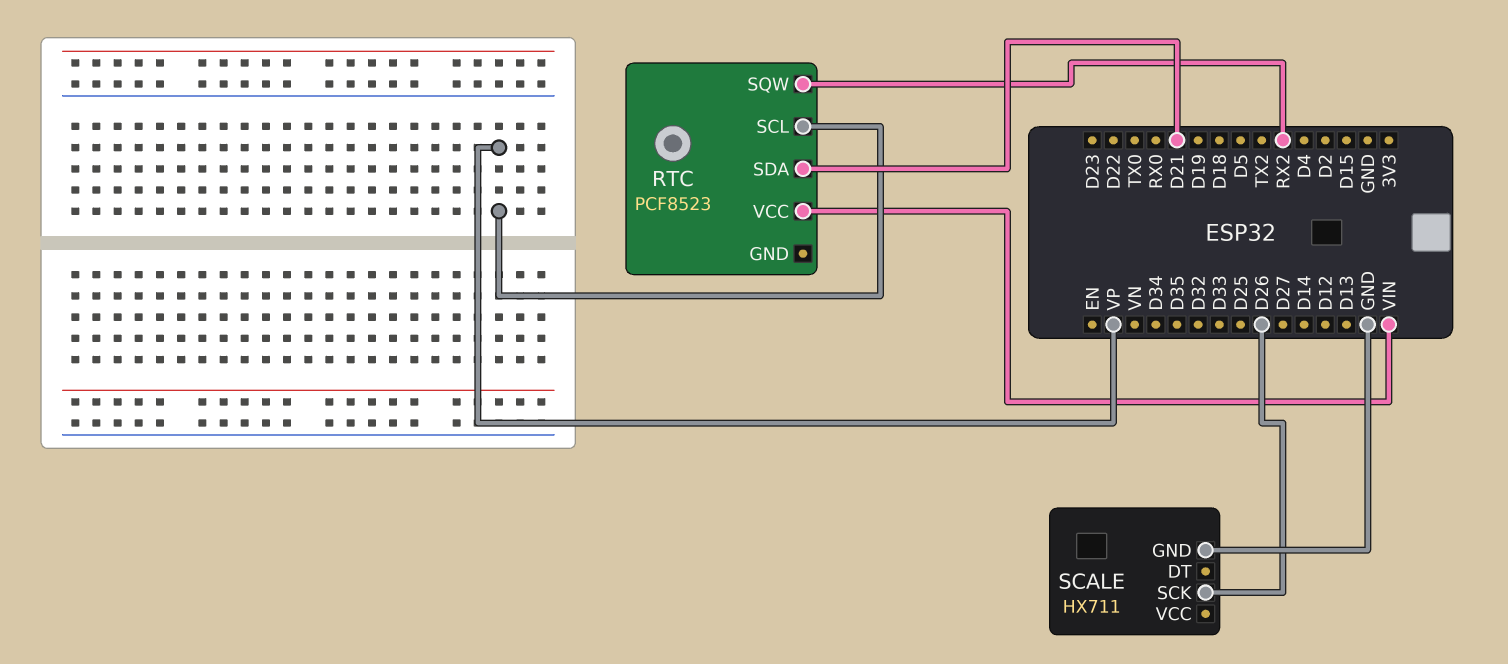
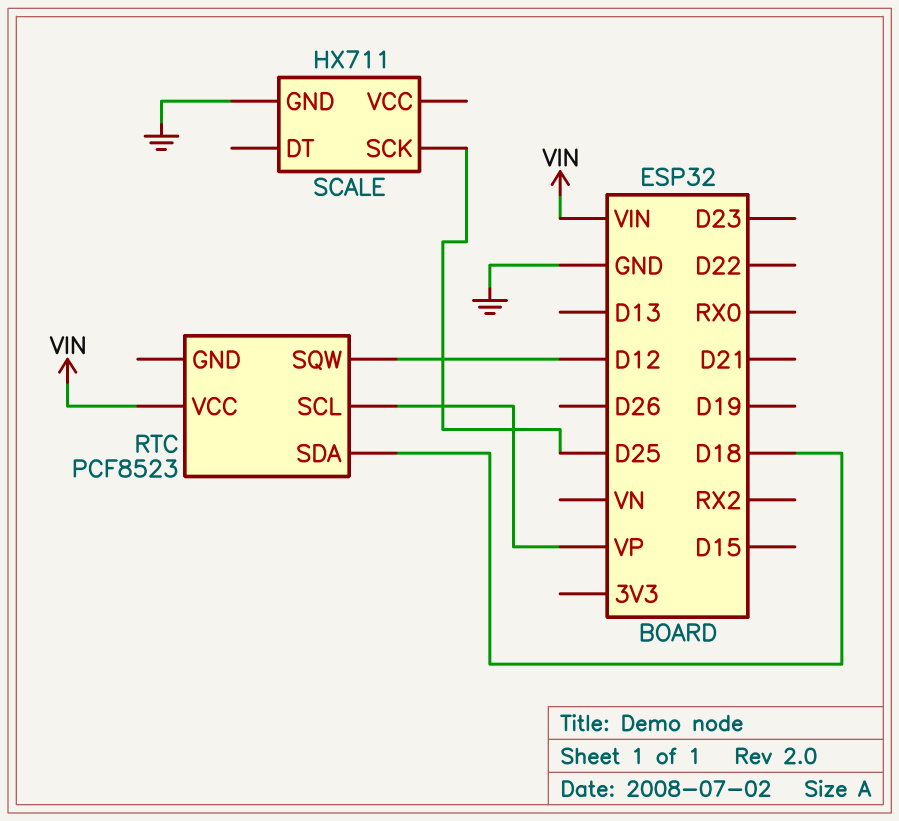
RTC pin SDA: D21 -> D18
RTC pin SQW: RX2 -> D12
SCALE pin SCK: D26 -> D25

